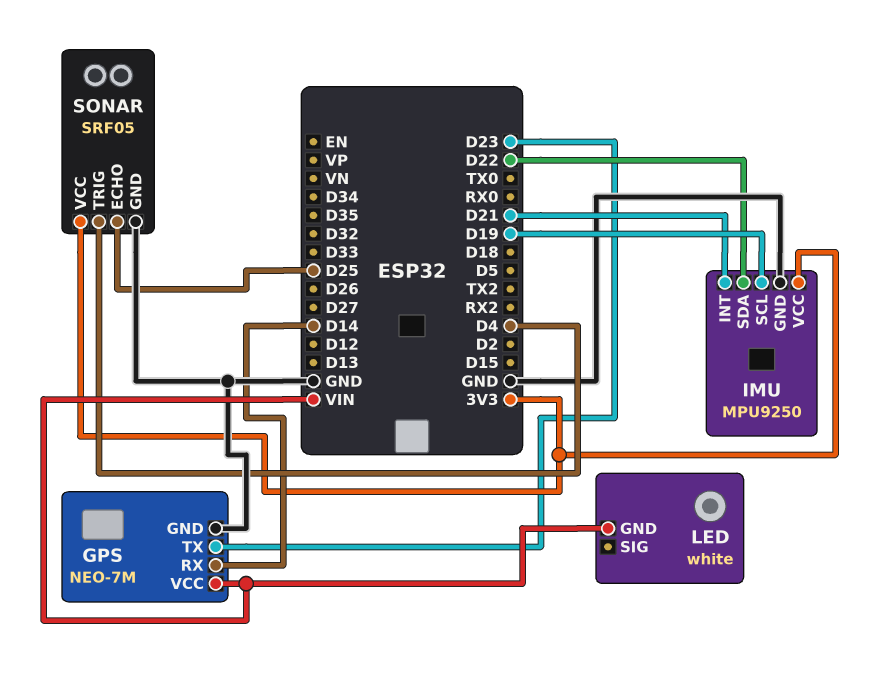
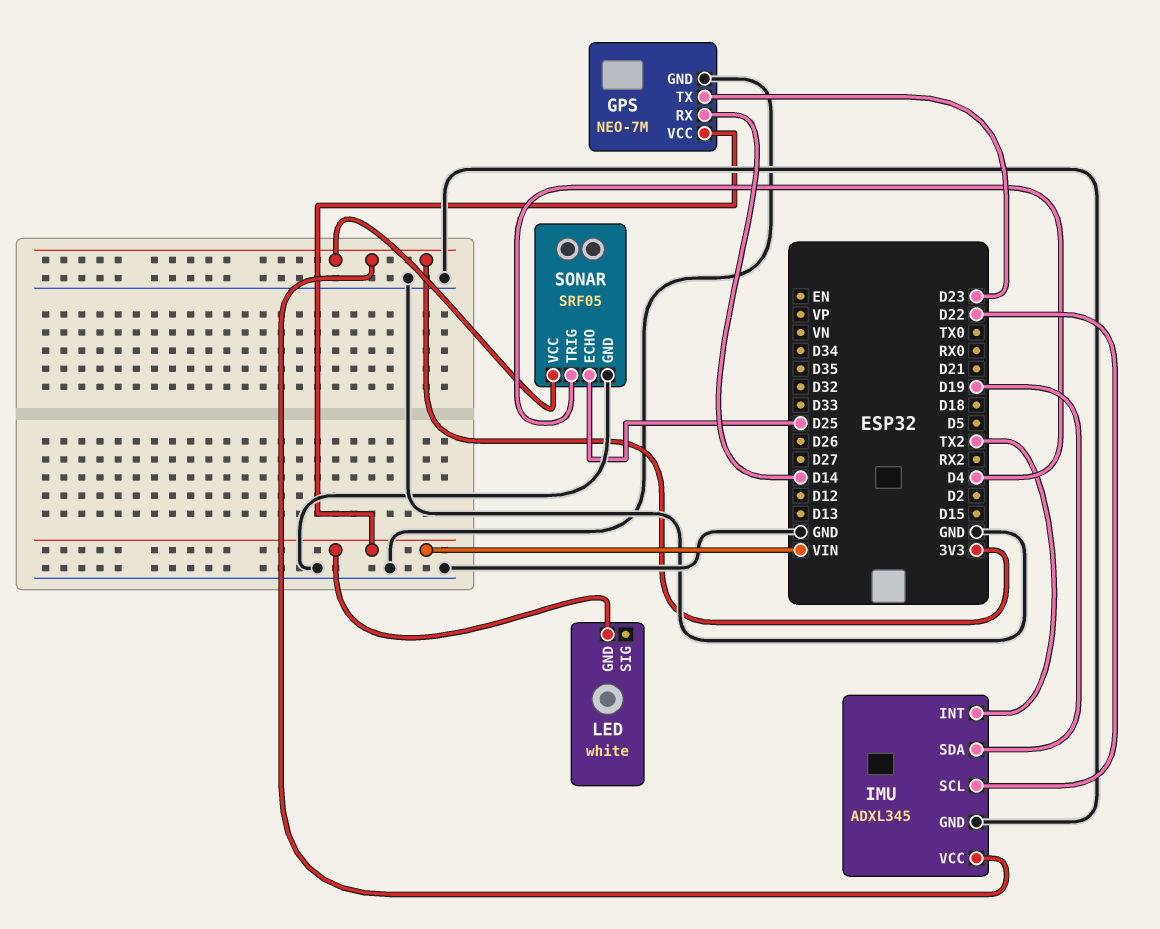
IMU: MPU9250 -> ADXL345
IMU pin INT: D21 -> TX2
IMU pin SCL: D19 -> D22
IMU pin SDA: D22 -> D19

